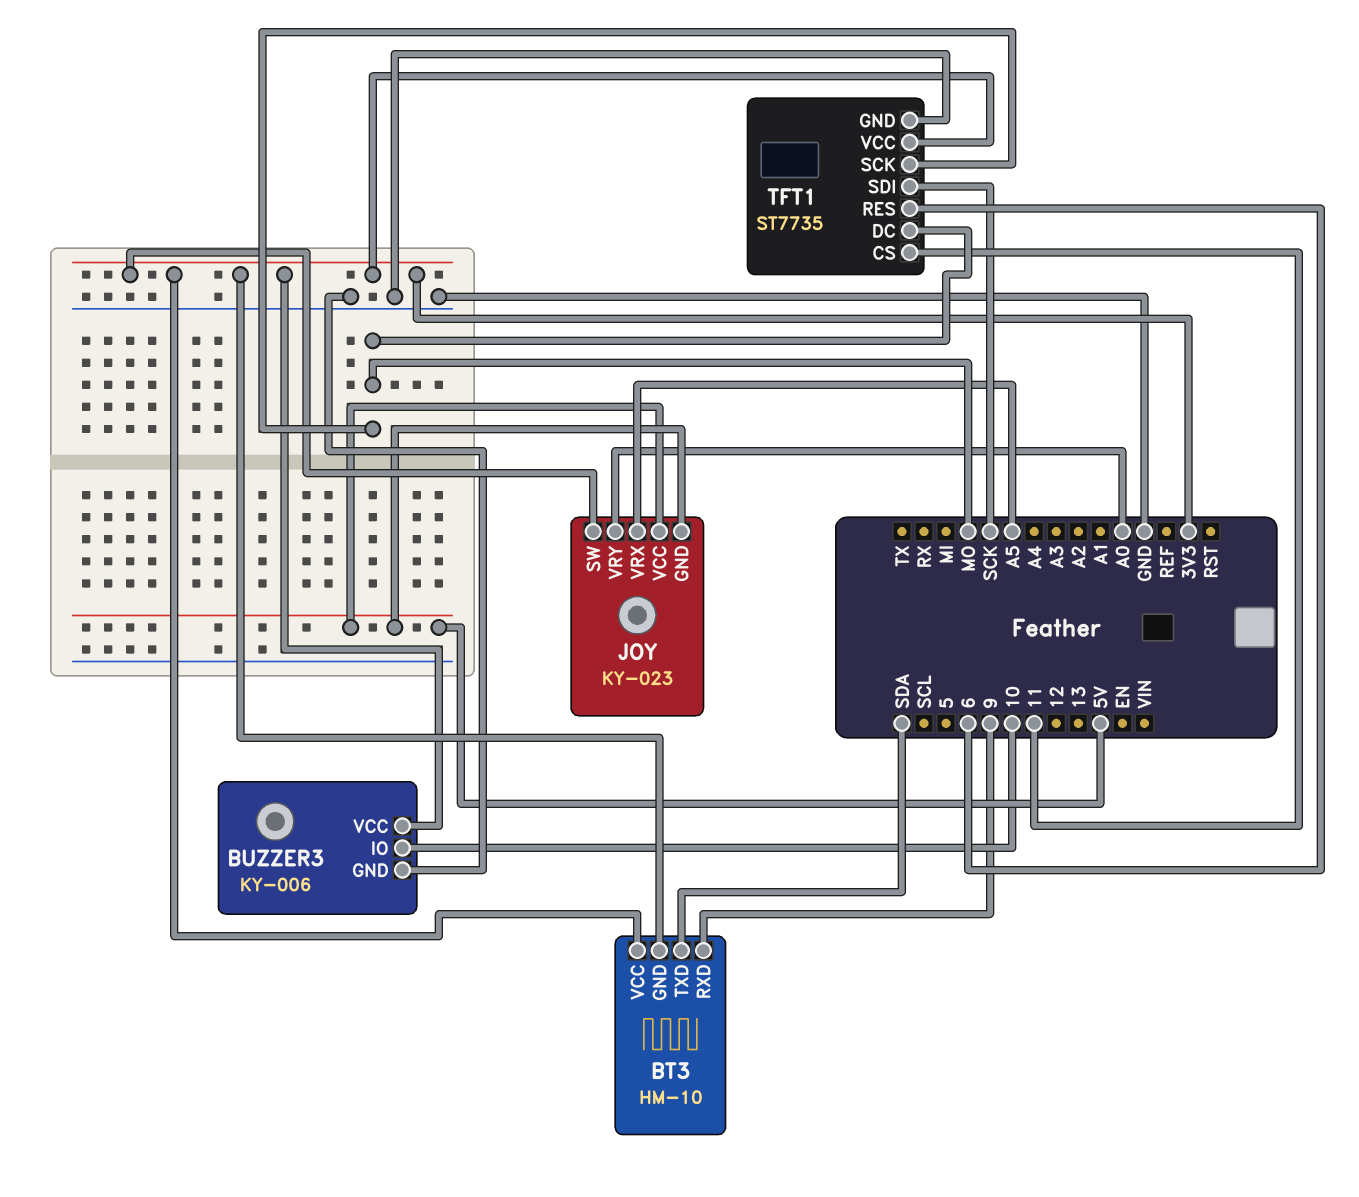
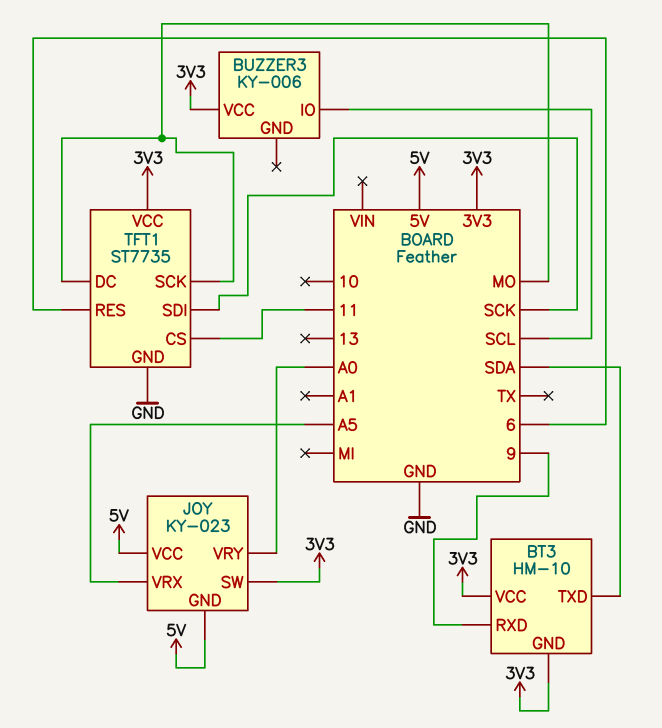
BUZZER3 pin GND: GND -> none
BUZZER3 pin IO: 10 -> SCL

